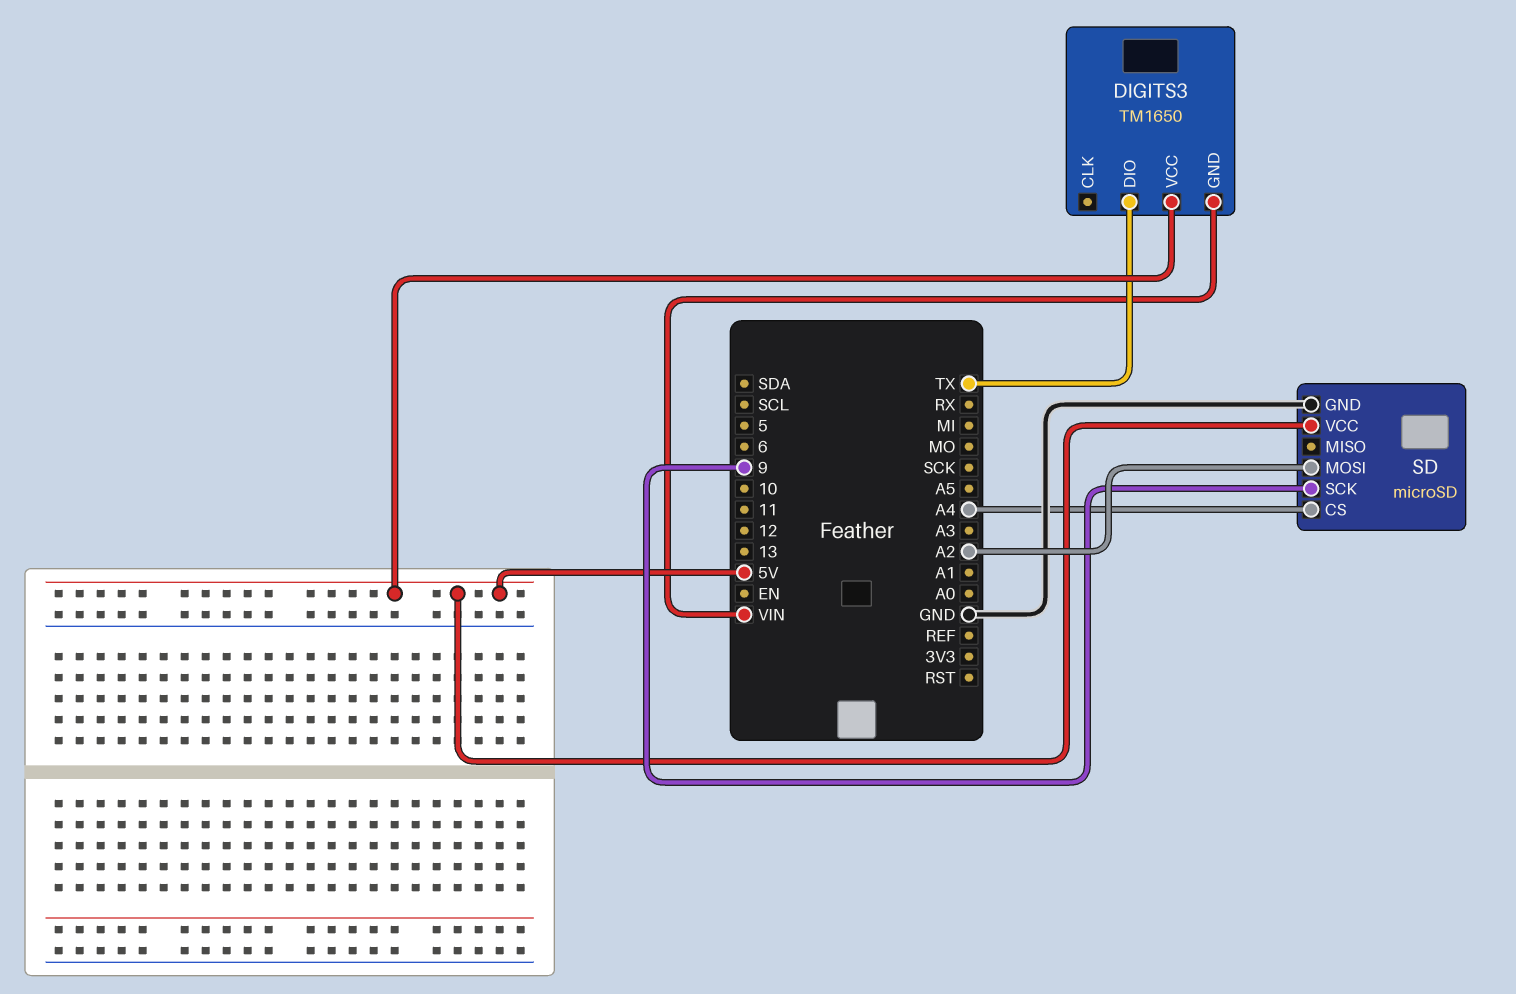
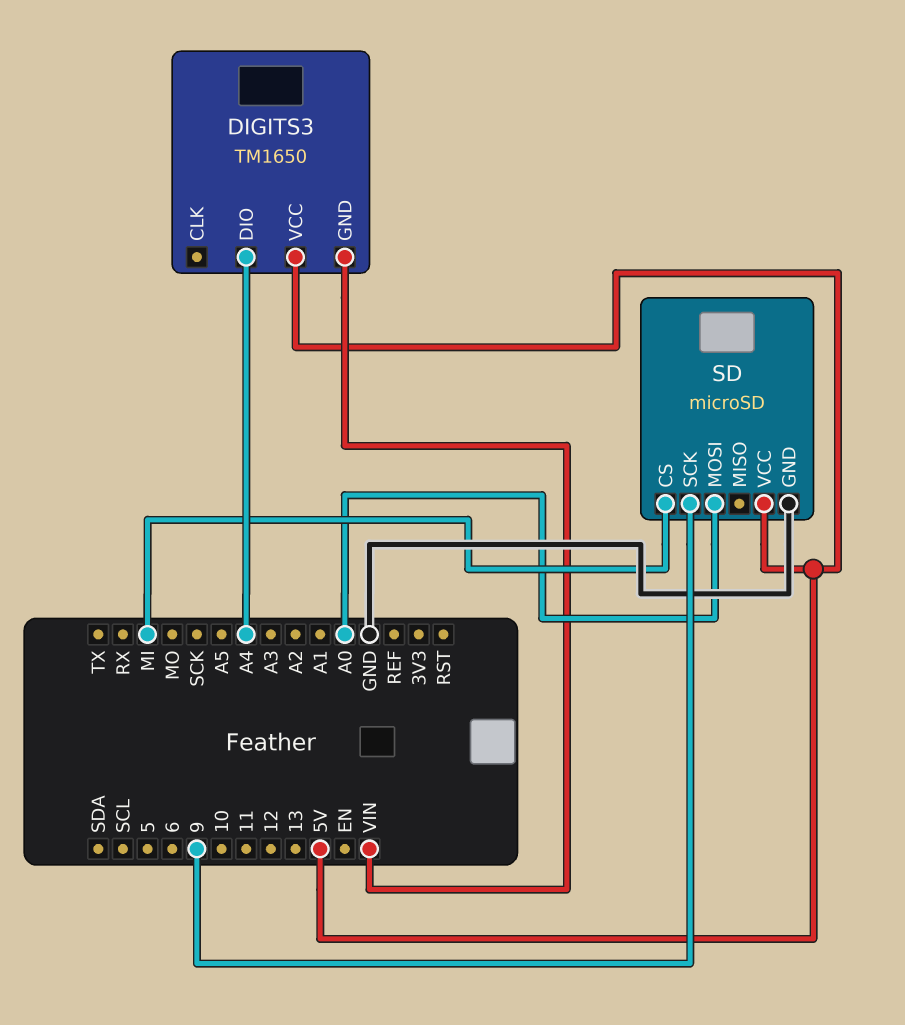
DIGITS3 pin DIO: TX -> A4
SD pin CS: A4 -> MI
SD pin MOSI: A2 -> A0

